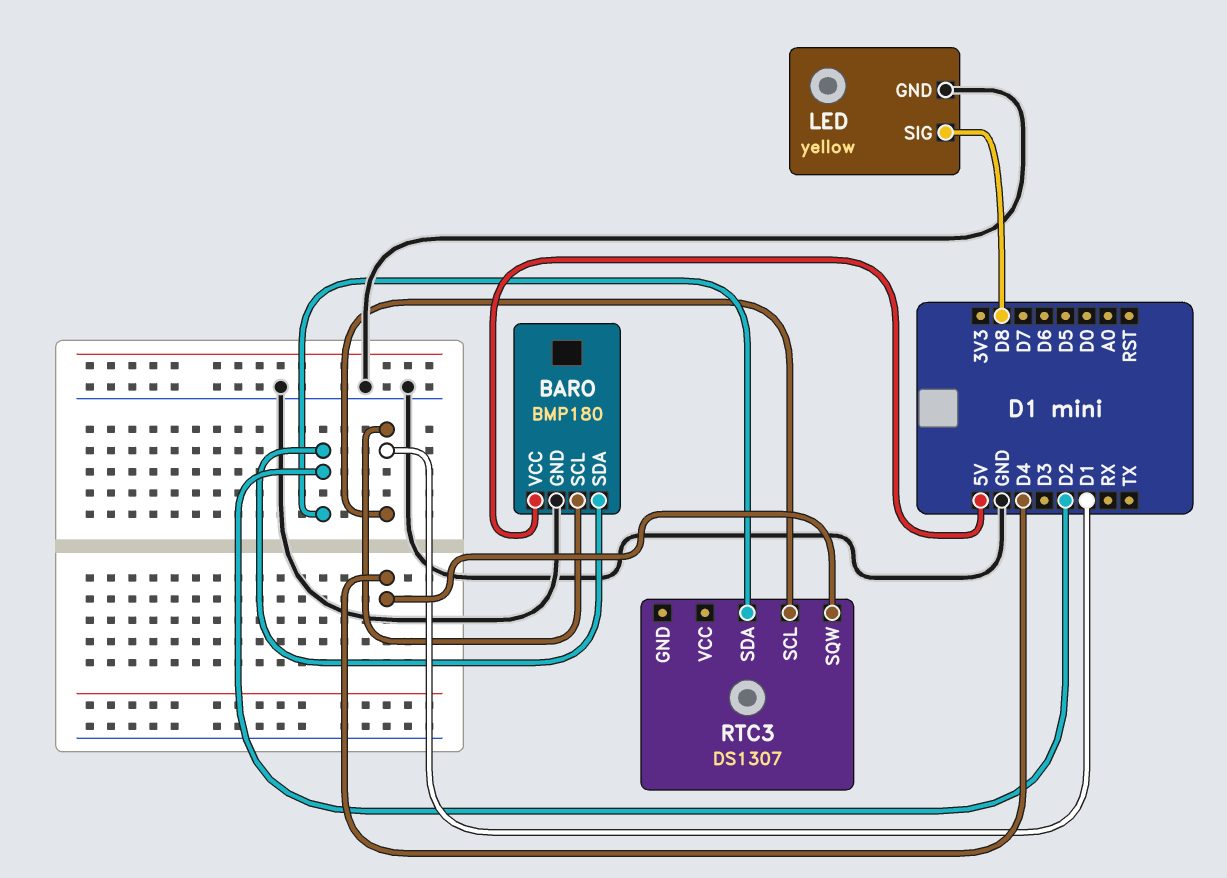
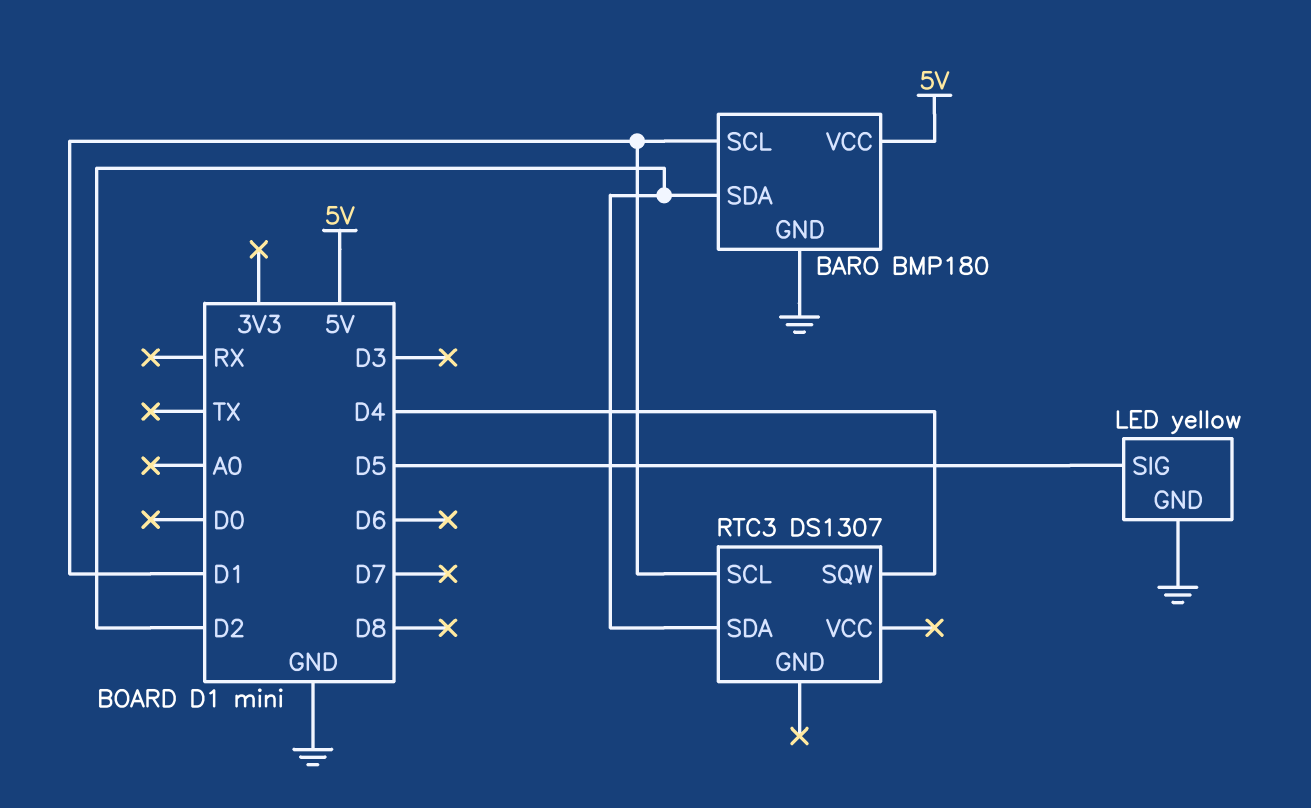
LED pin SIG: D8 -> D5

